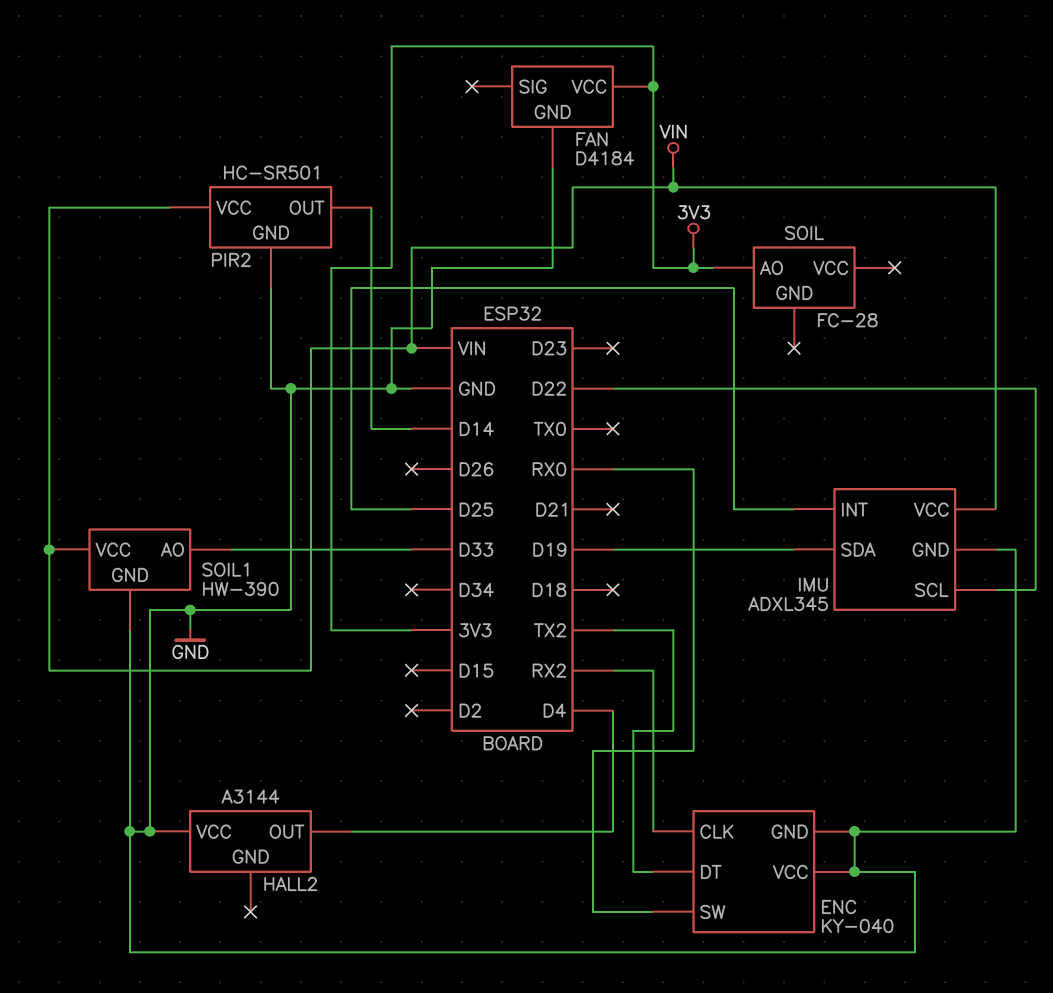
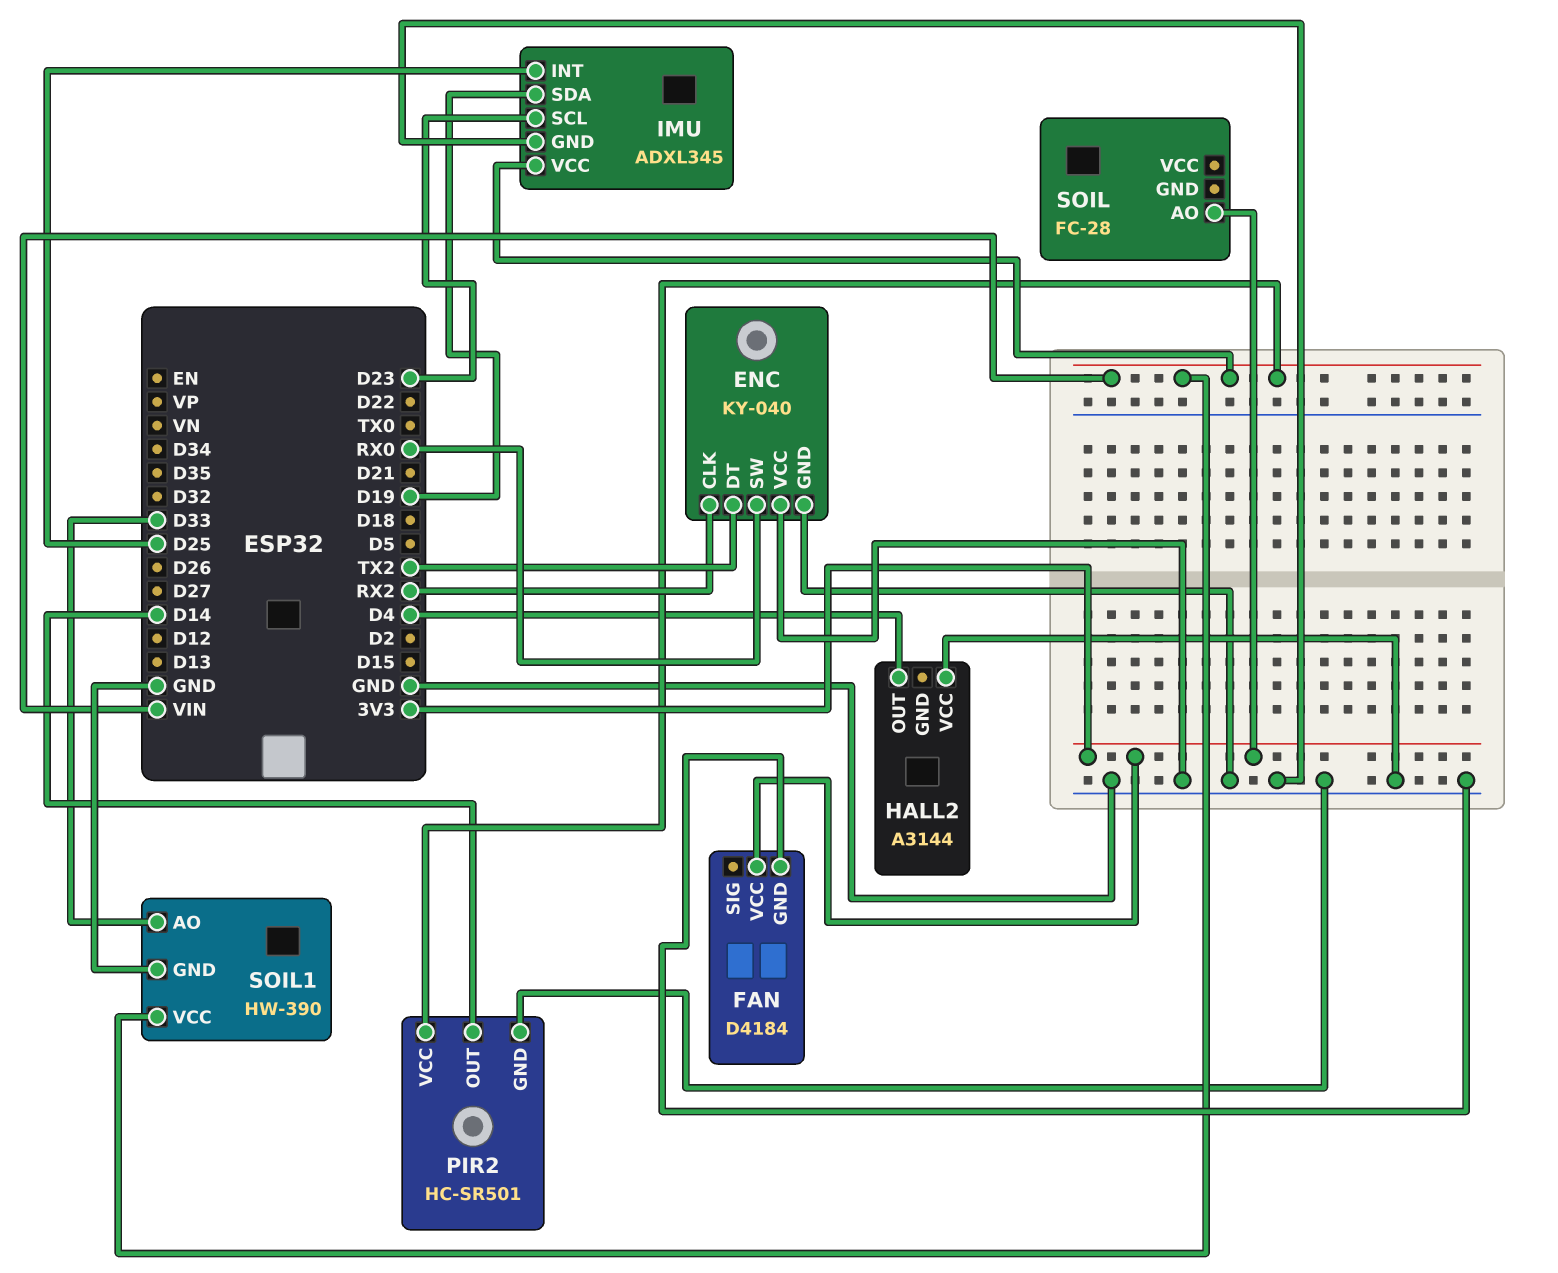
IMU pin SCL: D22 -> D23

